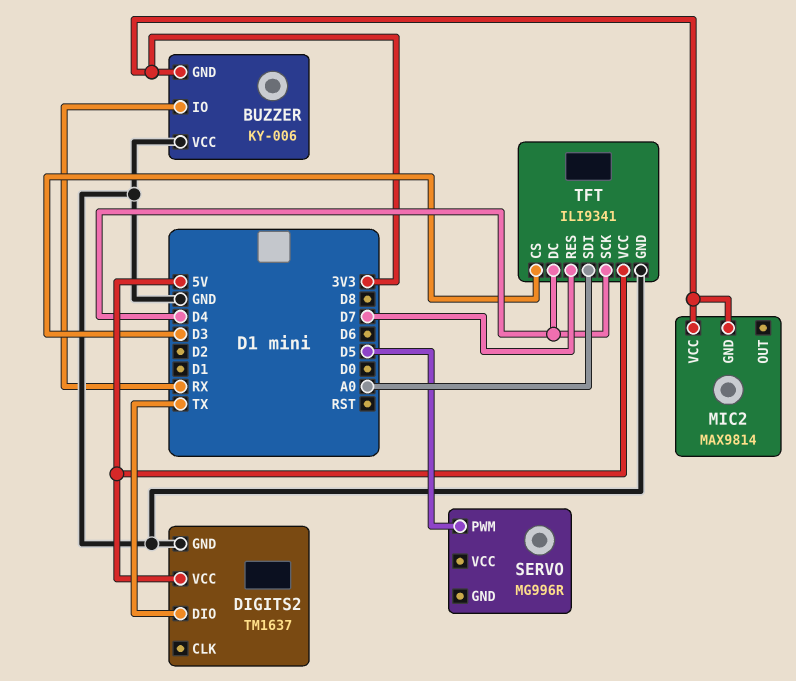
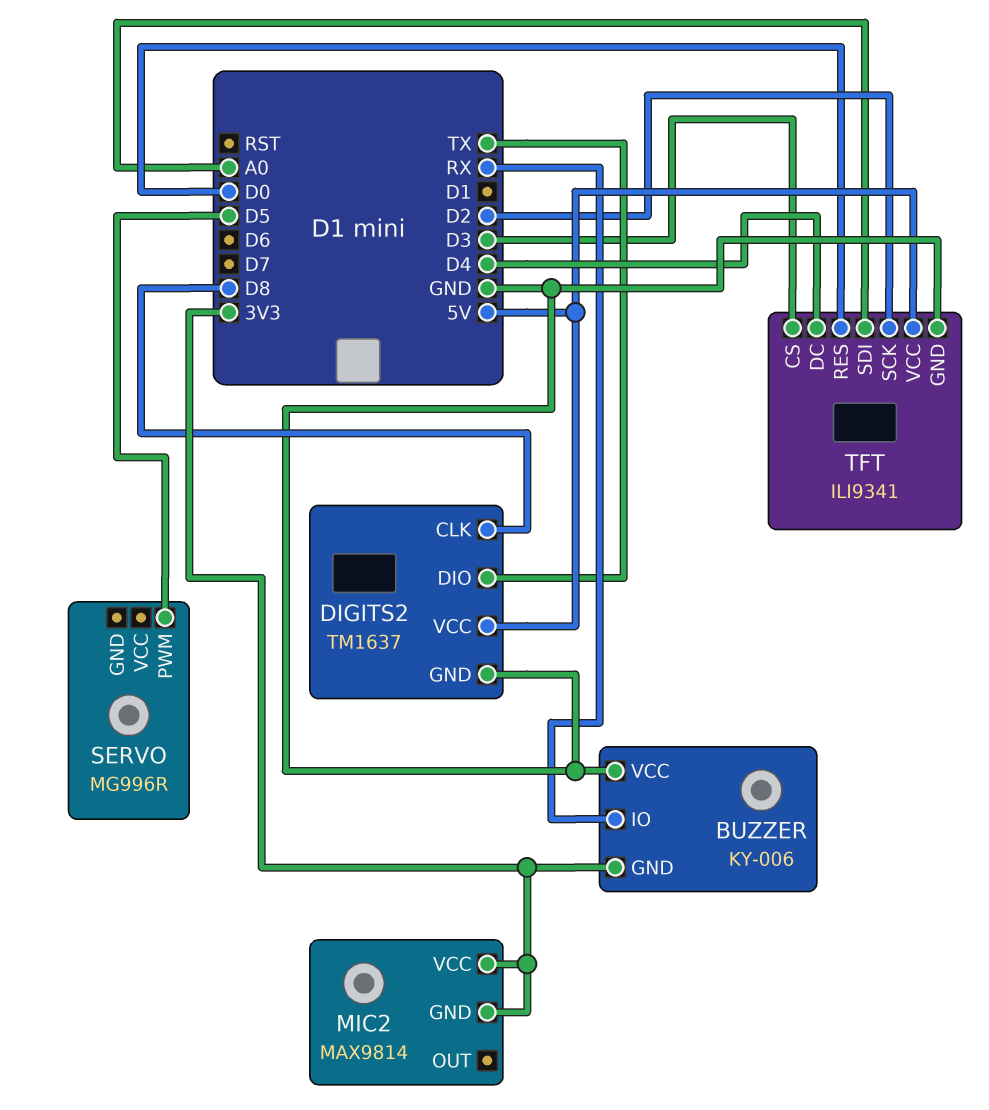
DIGITS2 pin CLK: none -> D8
TFT pin RES: D7 -> D0
TFT pin SCK: D4 -> D2

